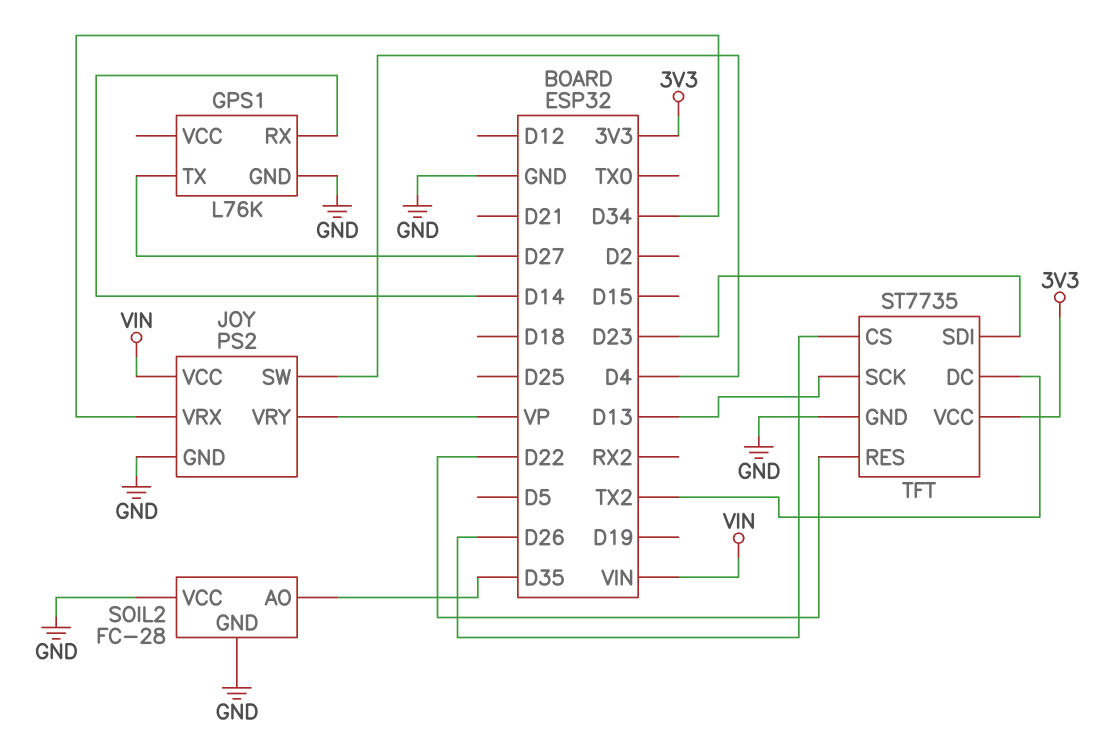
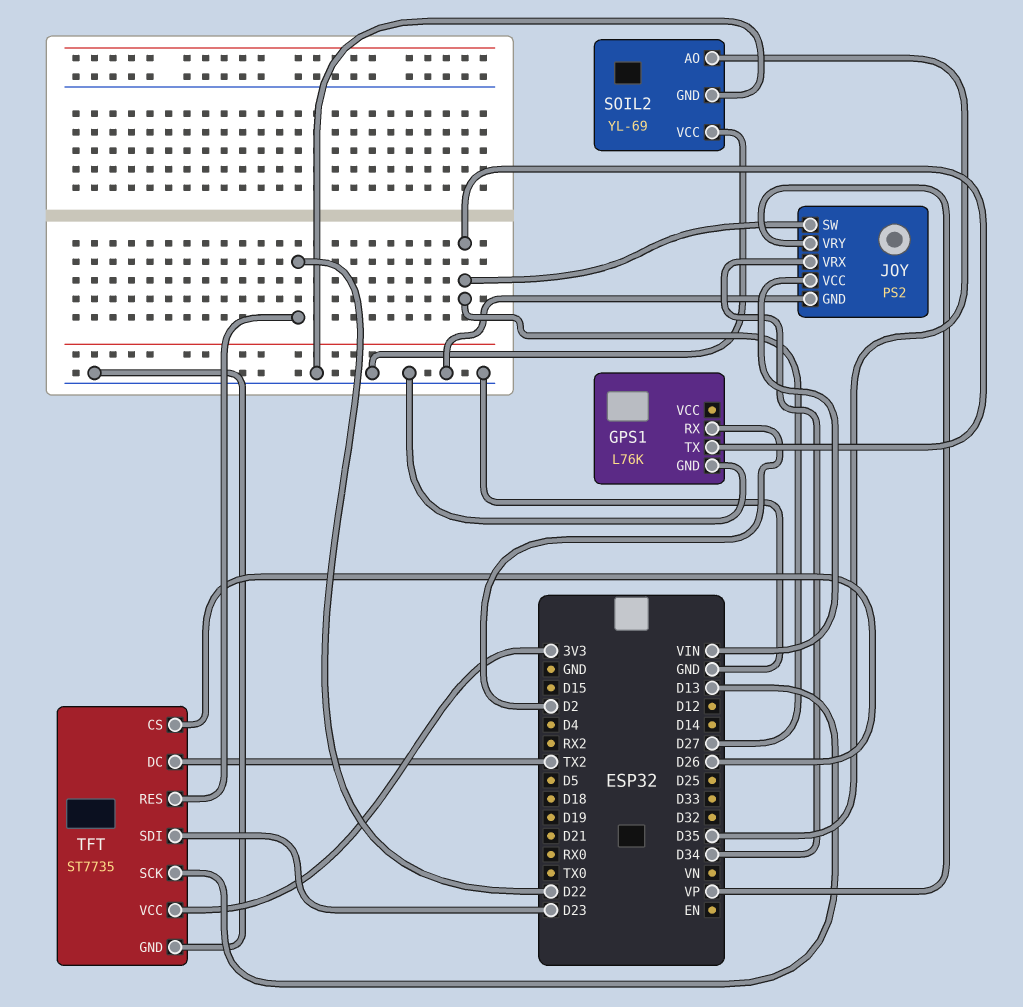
GPS1 pin RX: D14 -> D2
JOY pin SW: D4 -> D27
SOIL2: FC-28 -> YL-69

